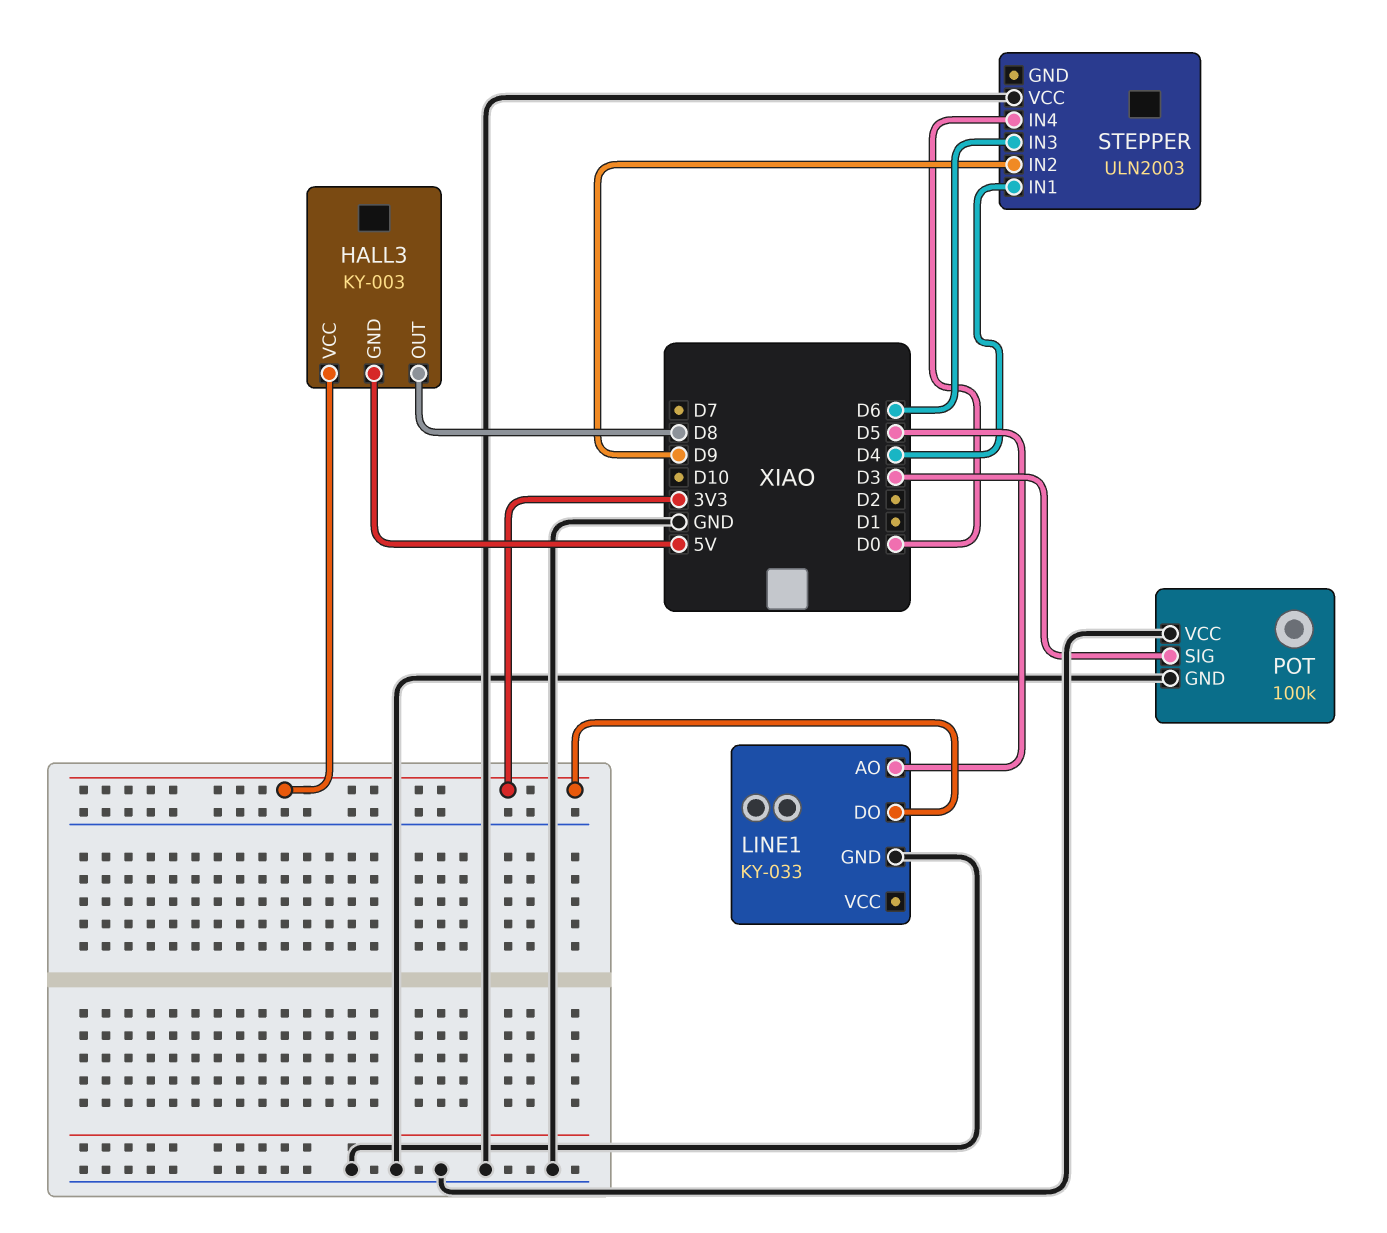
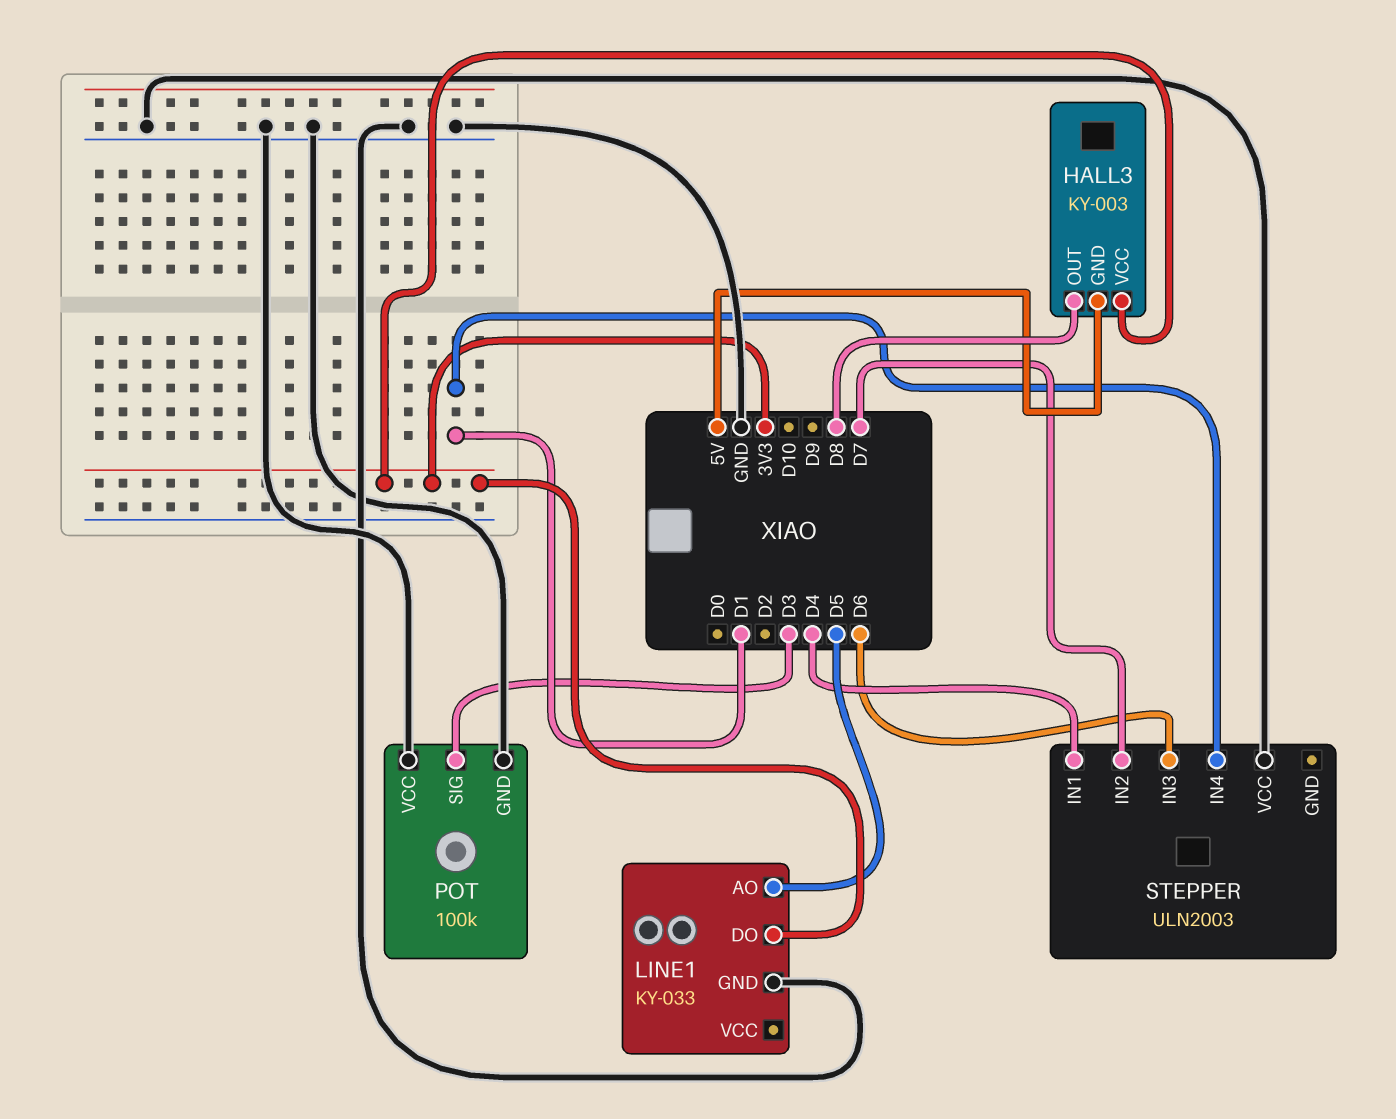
STEPPER pin IN2: D9 -> D7
STEPPER pin IN4: D0 -> D1

